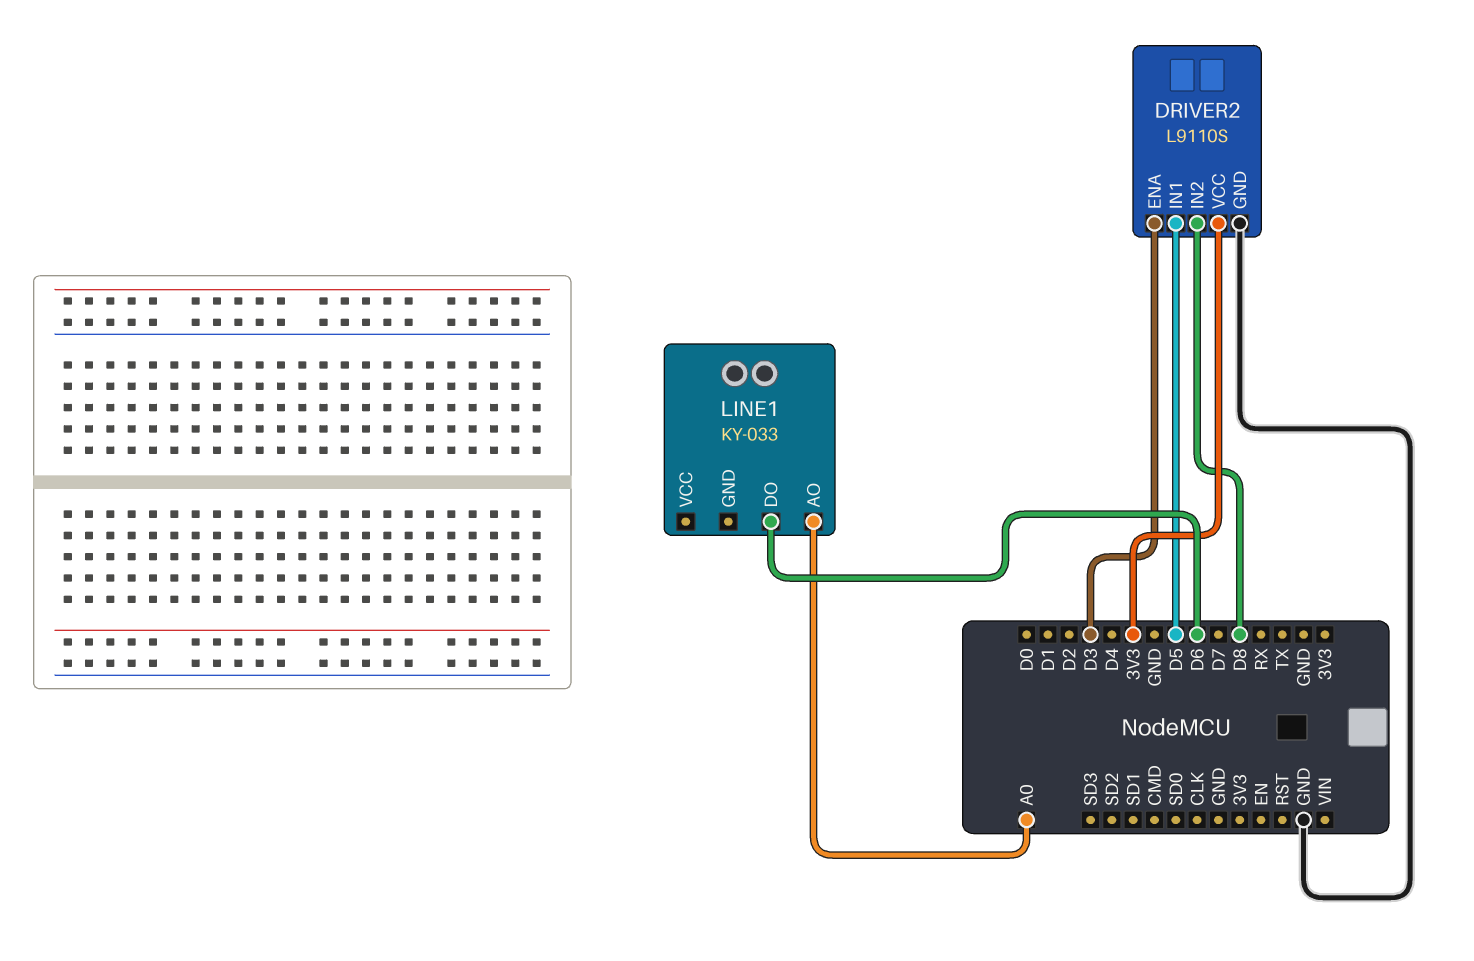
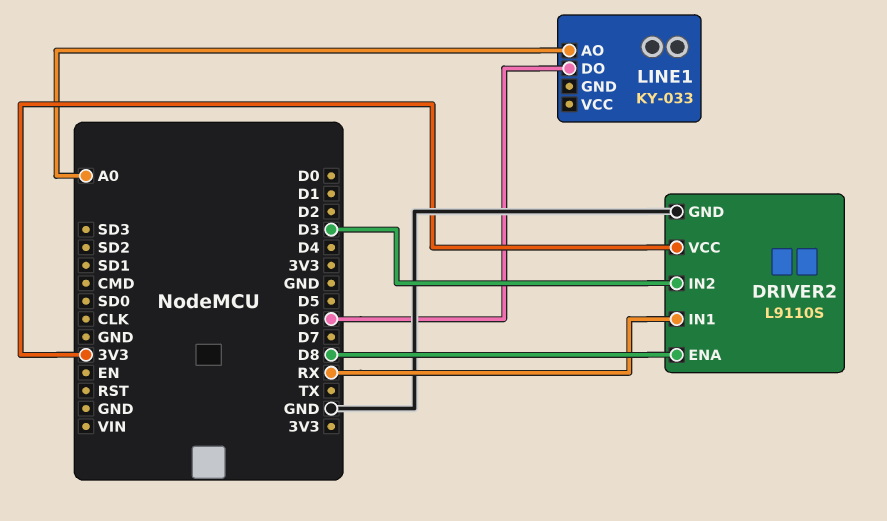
DRIVER2 pin ENA: D3 -> D8
DRIVER2 pin IN1: D5 -> RX
DRIVER2 pin IN2: D8 -> D3

